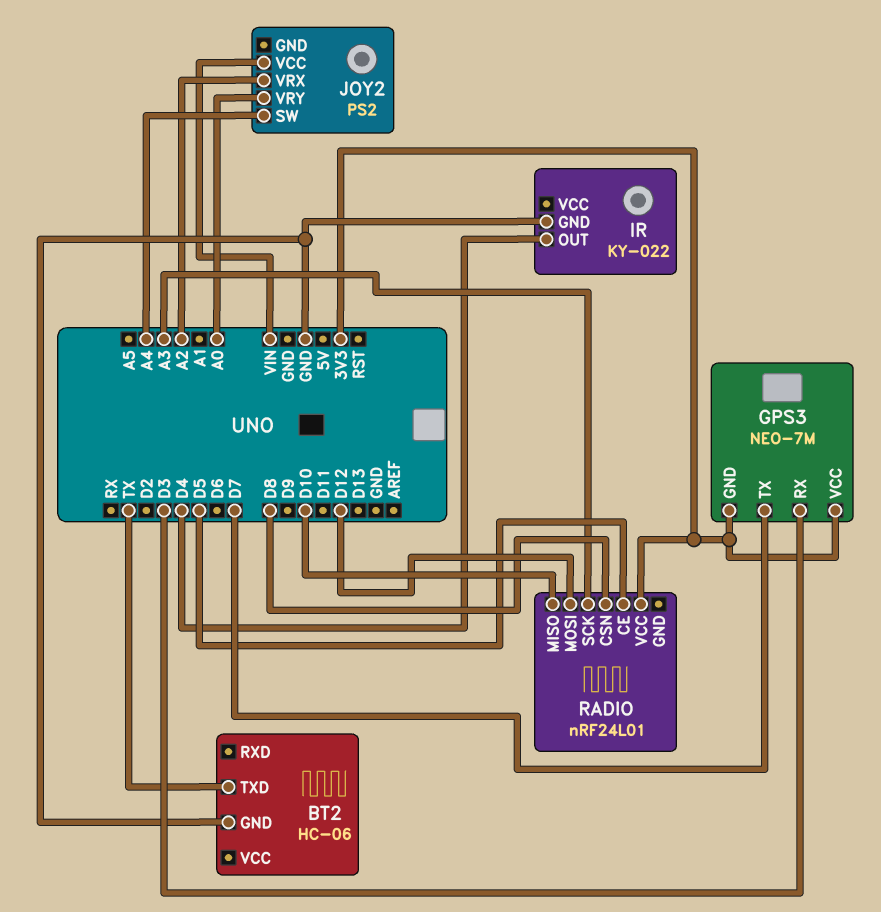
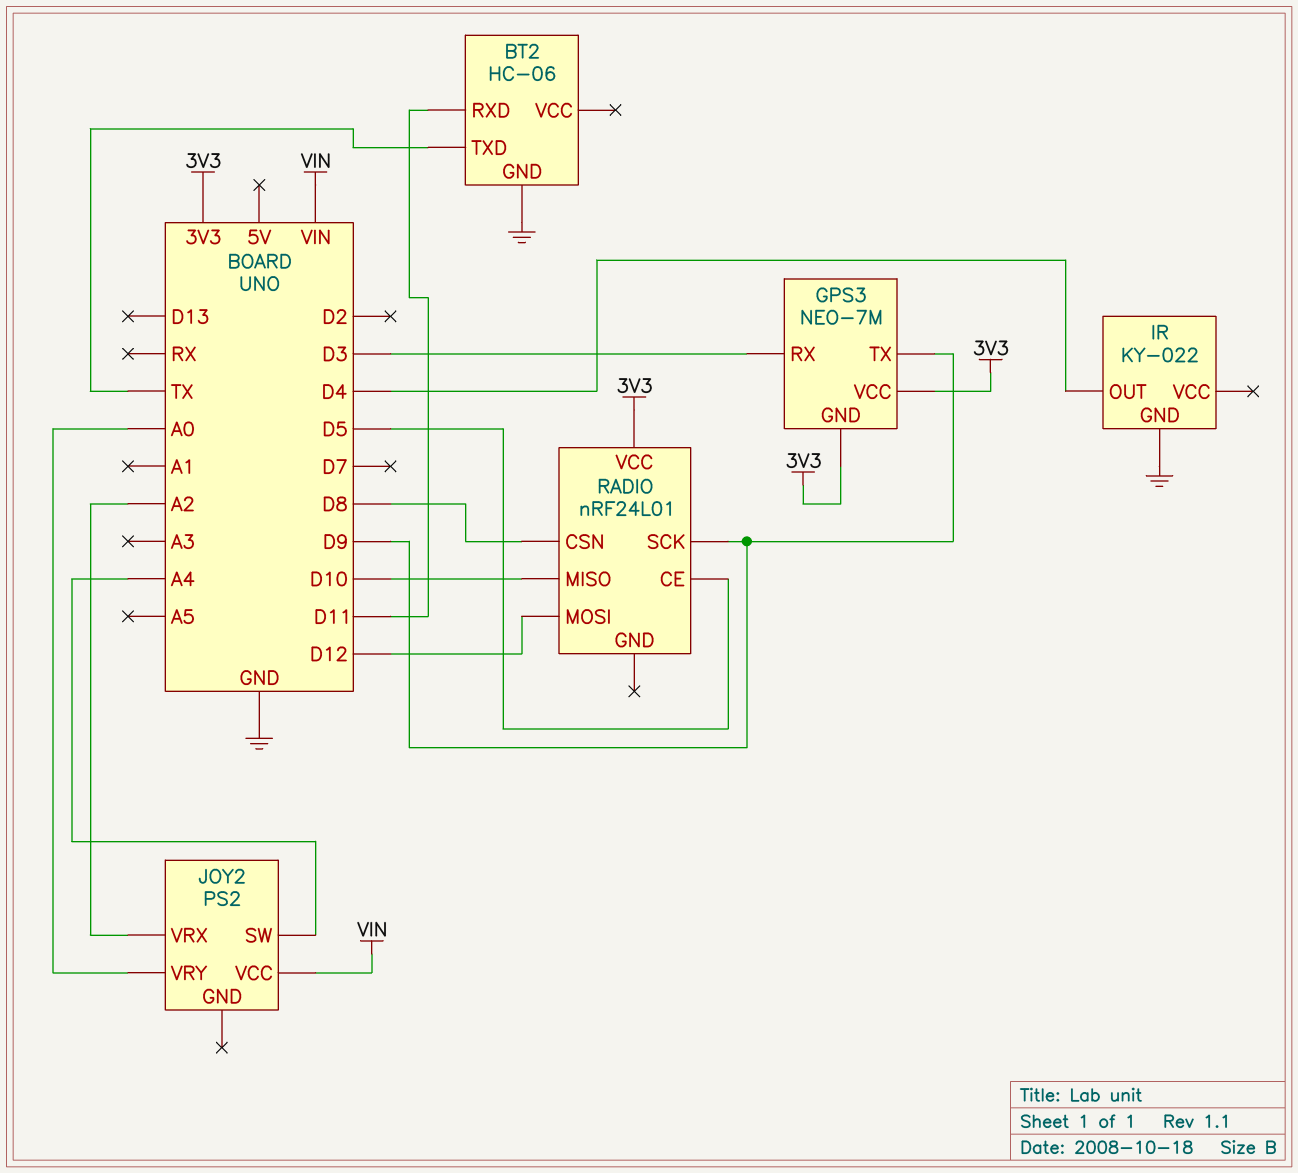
BT2 pin RXD: none -> D11
GPS3 pin TX: D7 -> D9
RADIO pin SCK: A3 -> D9

